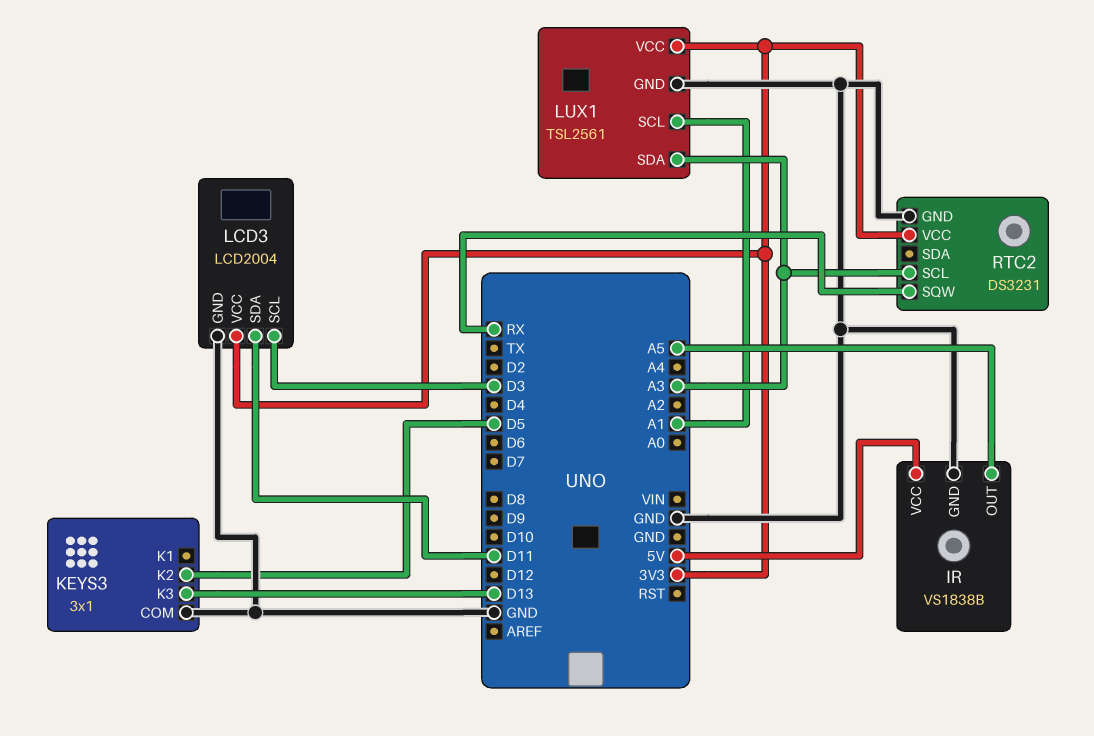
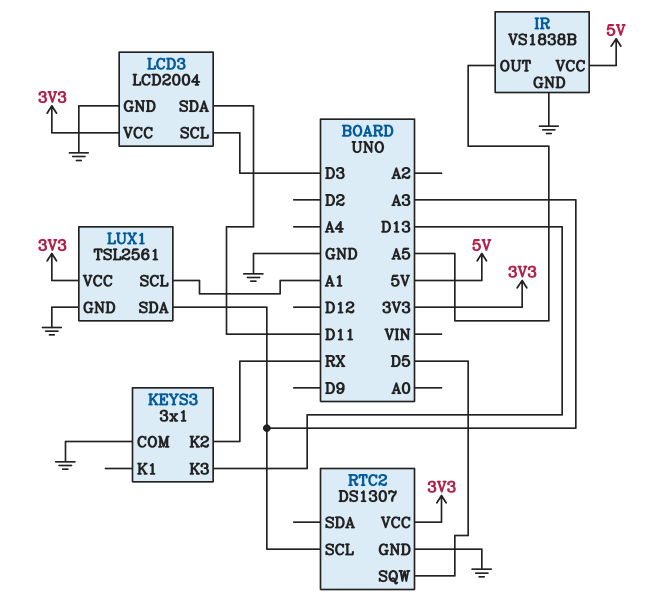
KEYS3 pin K2: D5 -> RX
RTC2: DS3231 -> DS1307
RTC2 pin SQW: RX -> D5

